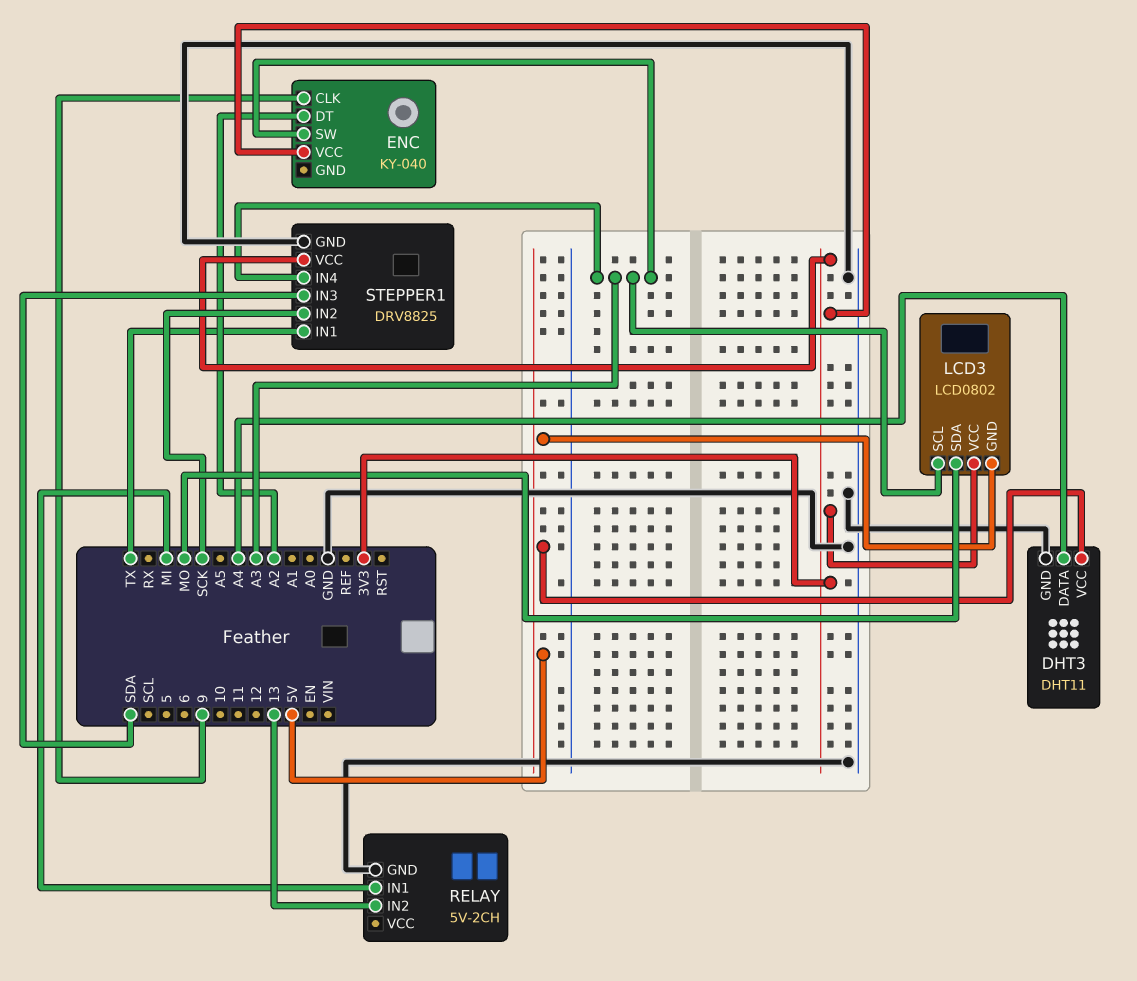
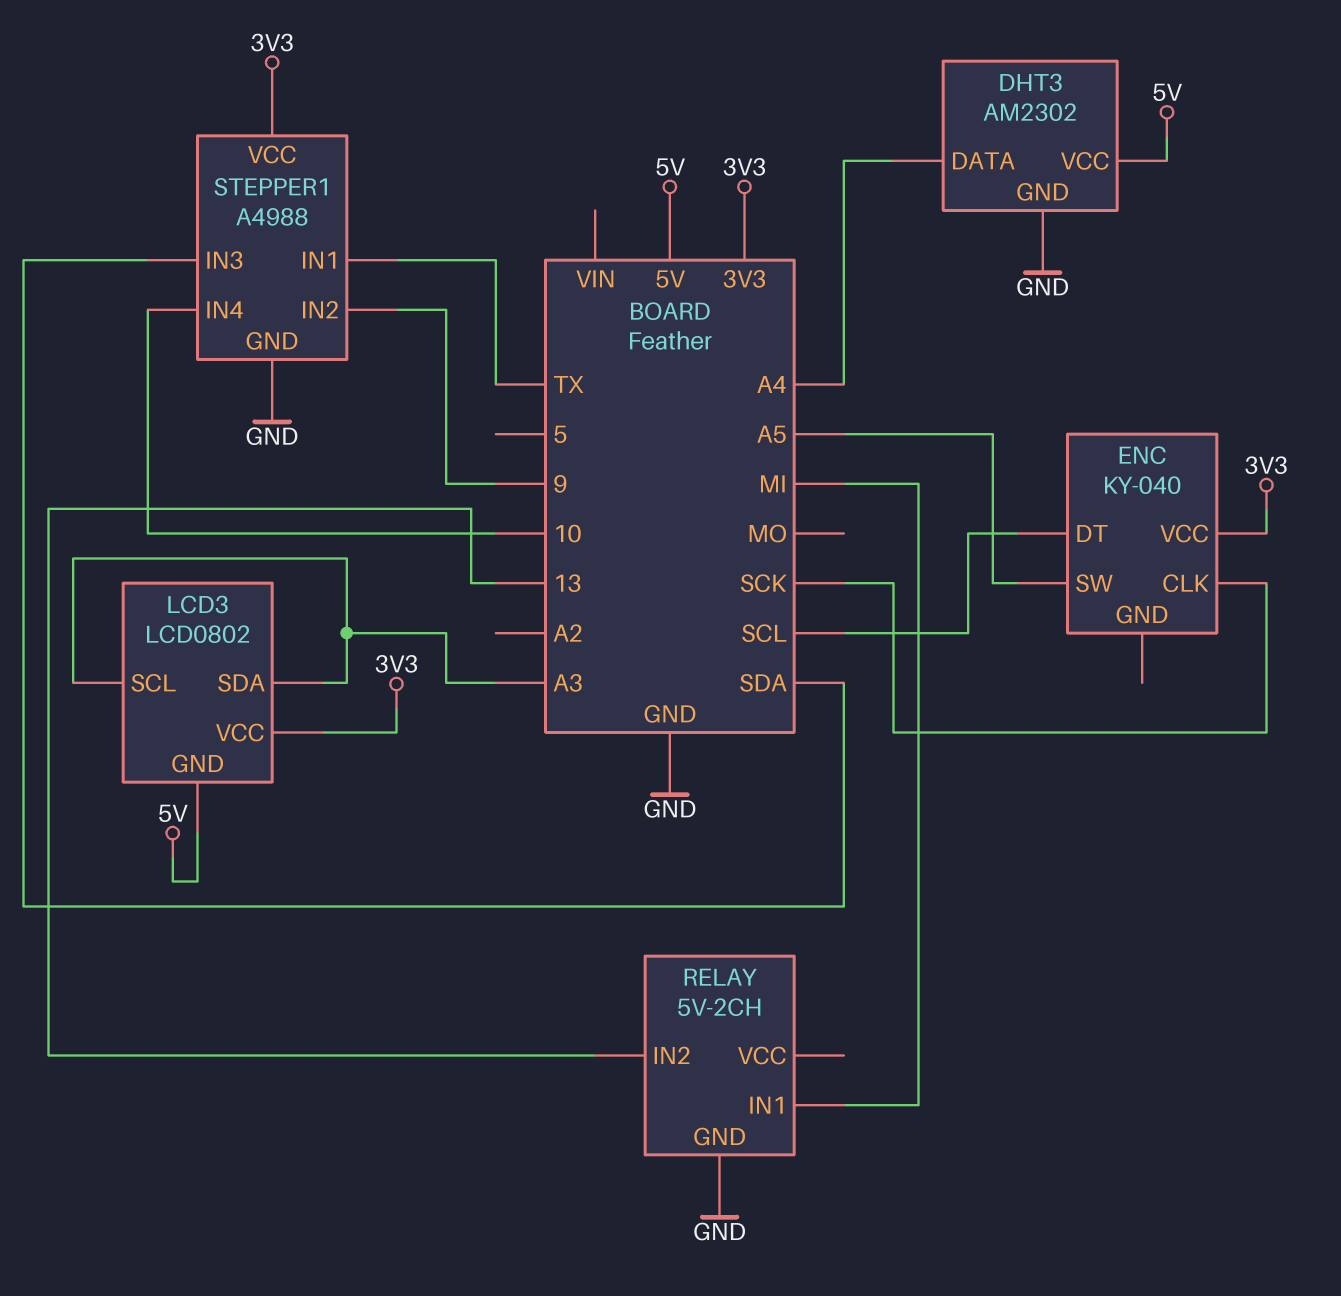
DHT3: DHT11 -> AM2302
ENC pin CLK: 9 -> SCK
ENC pin DT: A2 -> SCL
ENC pin SW: A3 -> A5
LCD3 pin SDA: MO -> A3
STEPPER1: DRV8825 -> A4988
STEPPER1 pin IN2: SCK -> 9
STEPPER1 pin IN4: A3 -> 10

